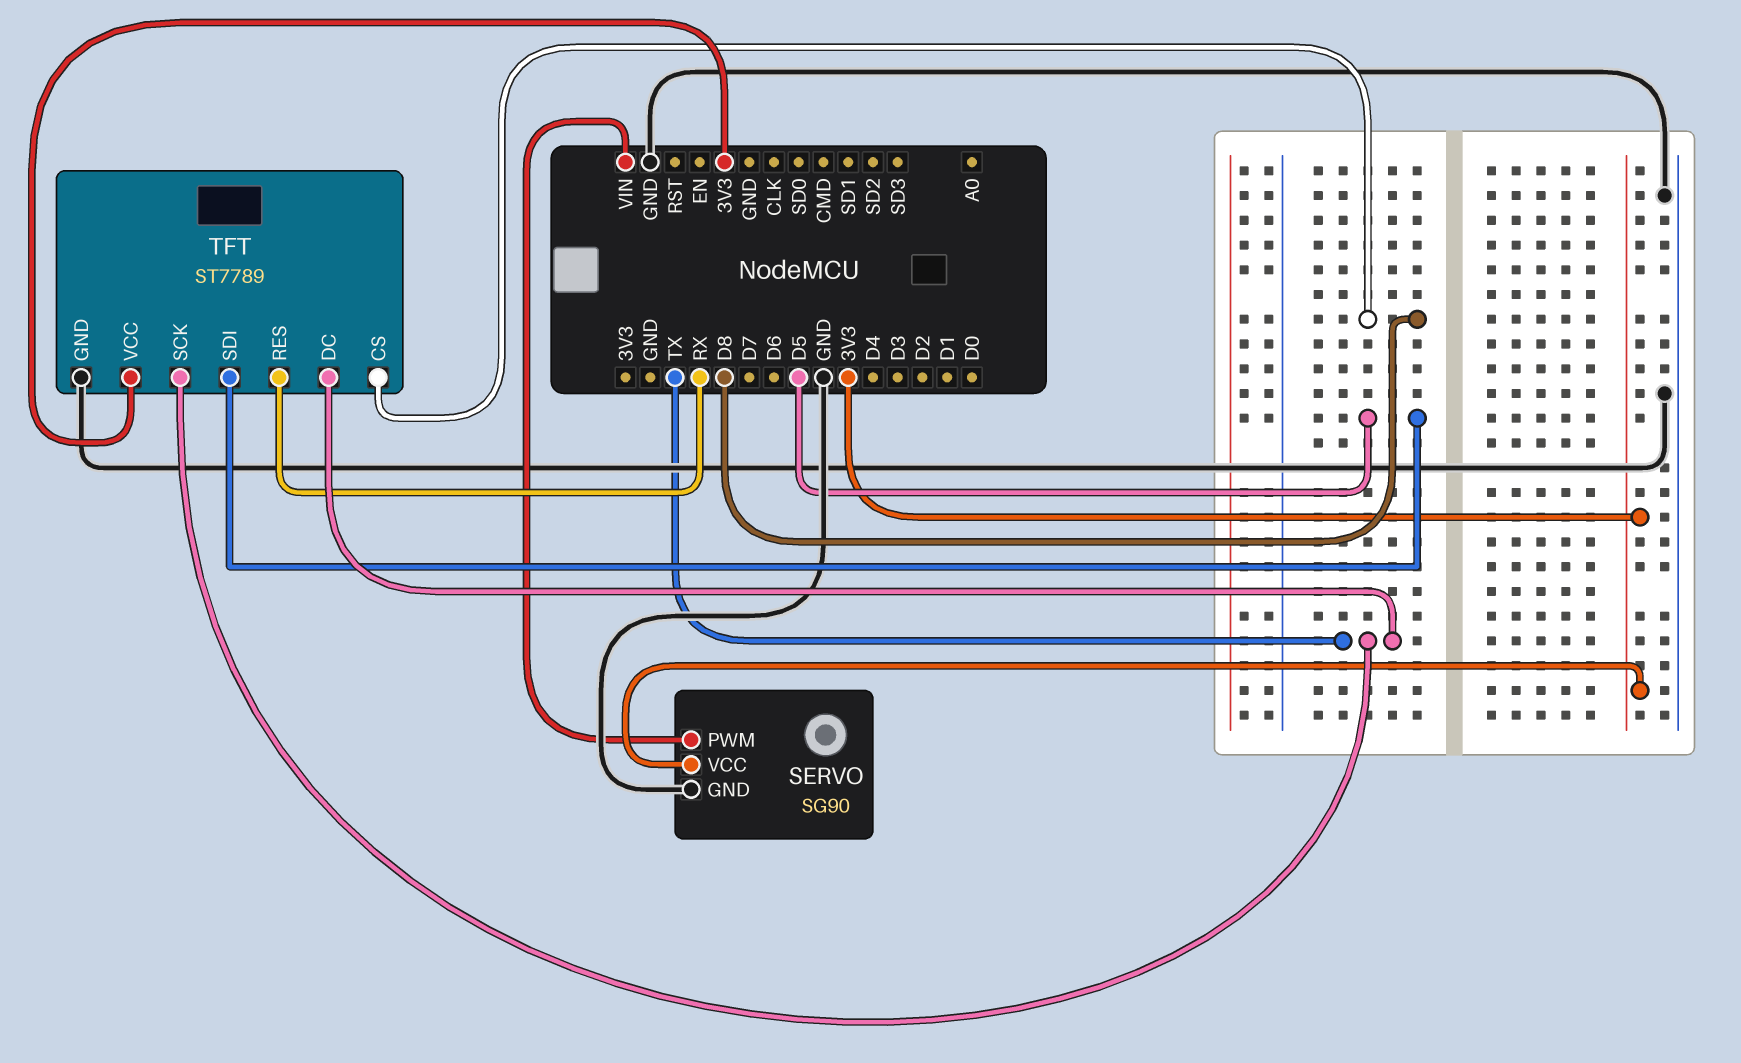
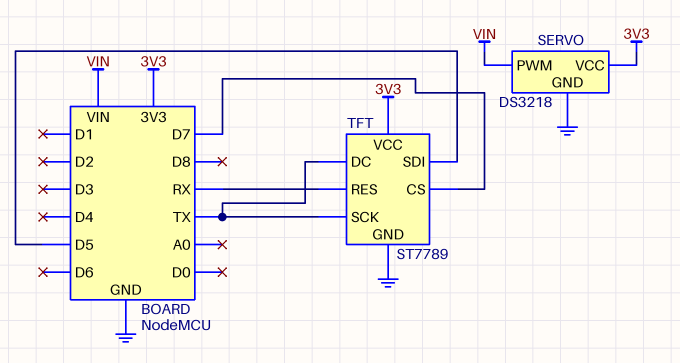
SERVO: SG90 -> DS3218
TFT pin CS: D8 -> D7

